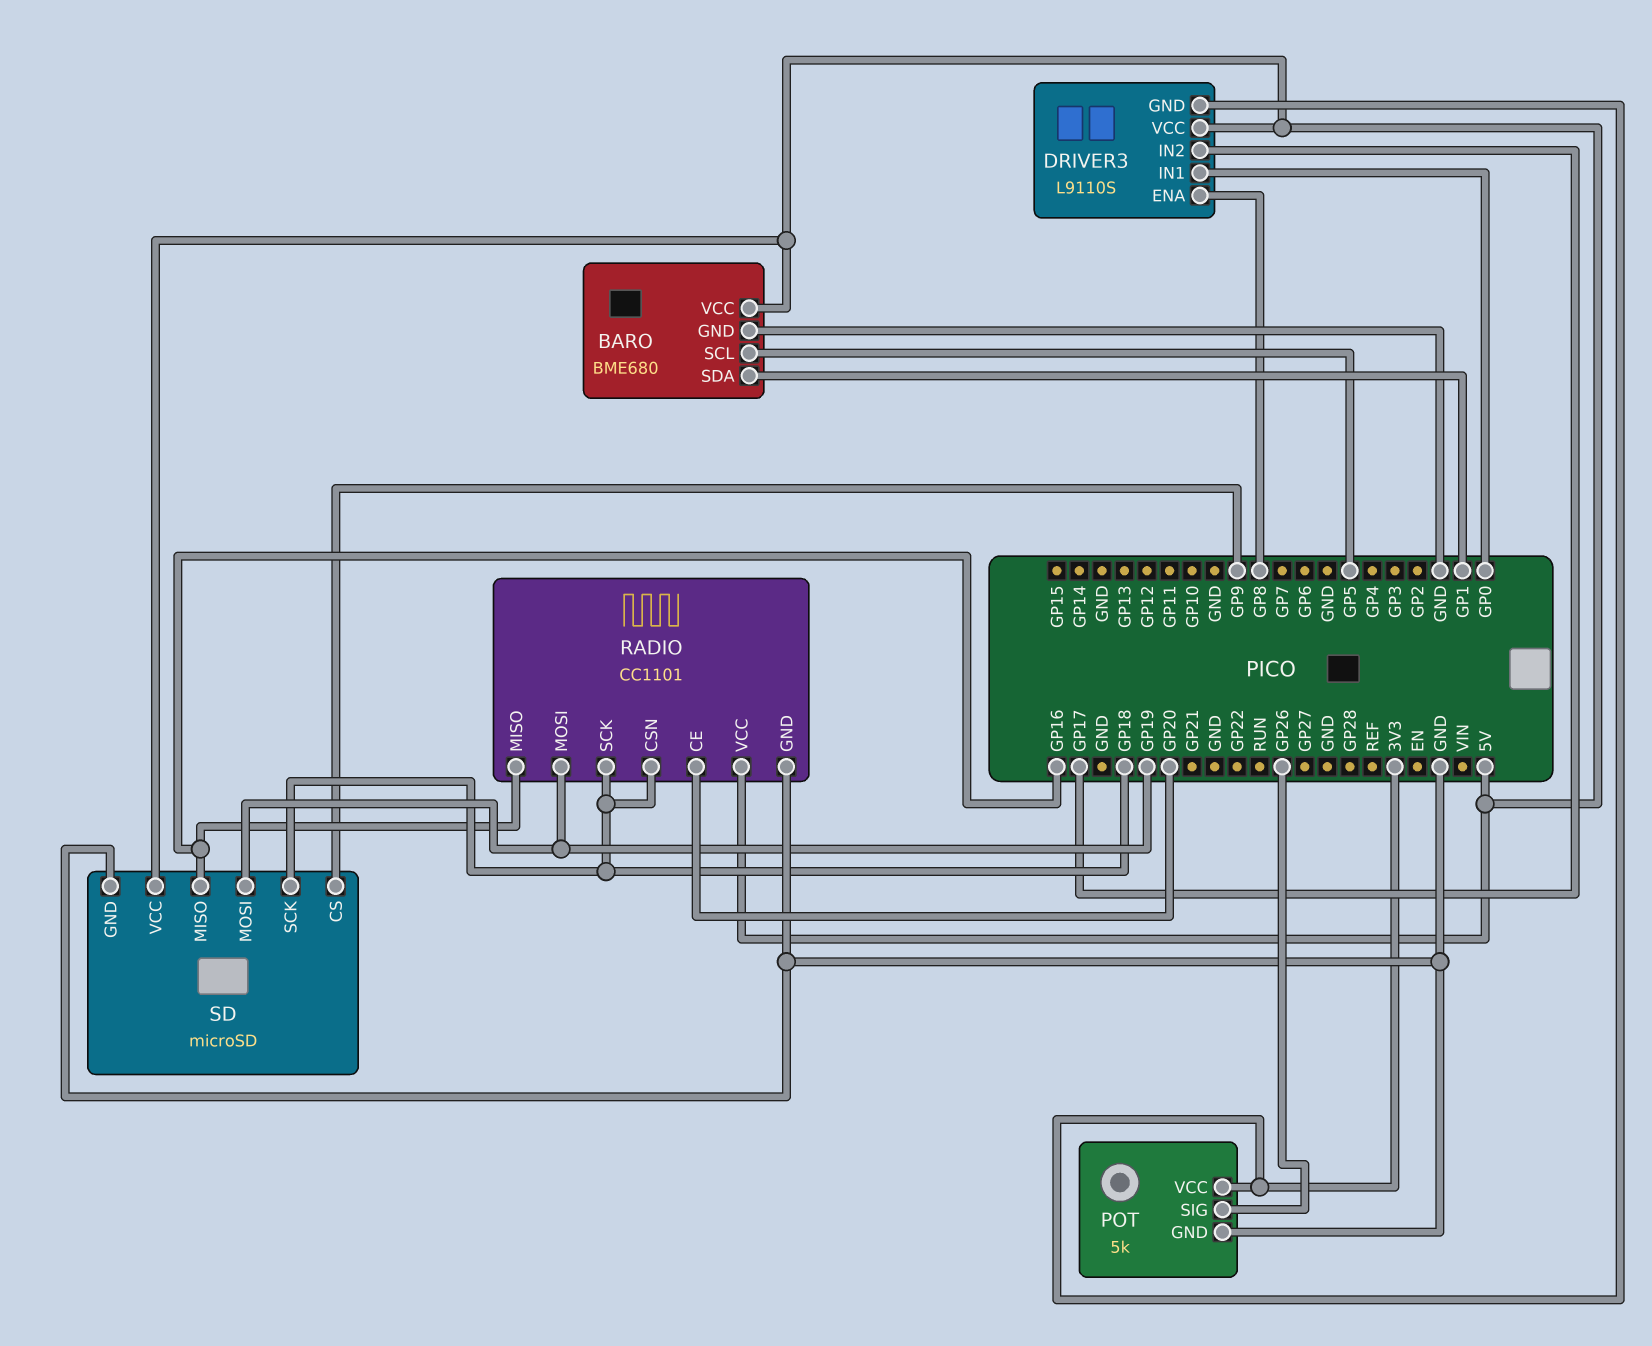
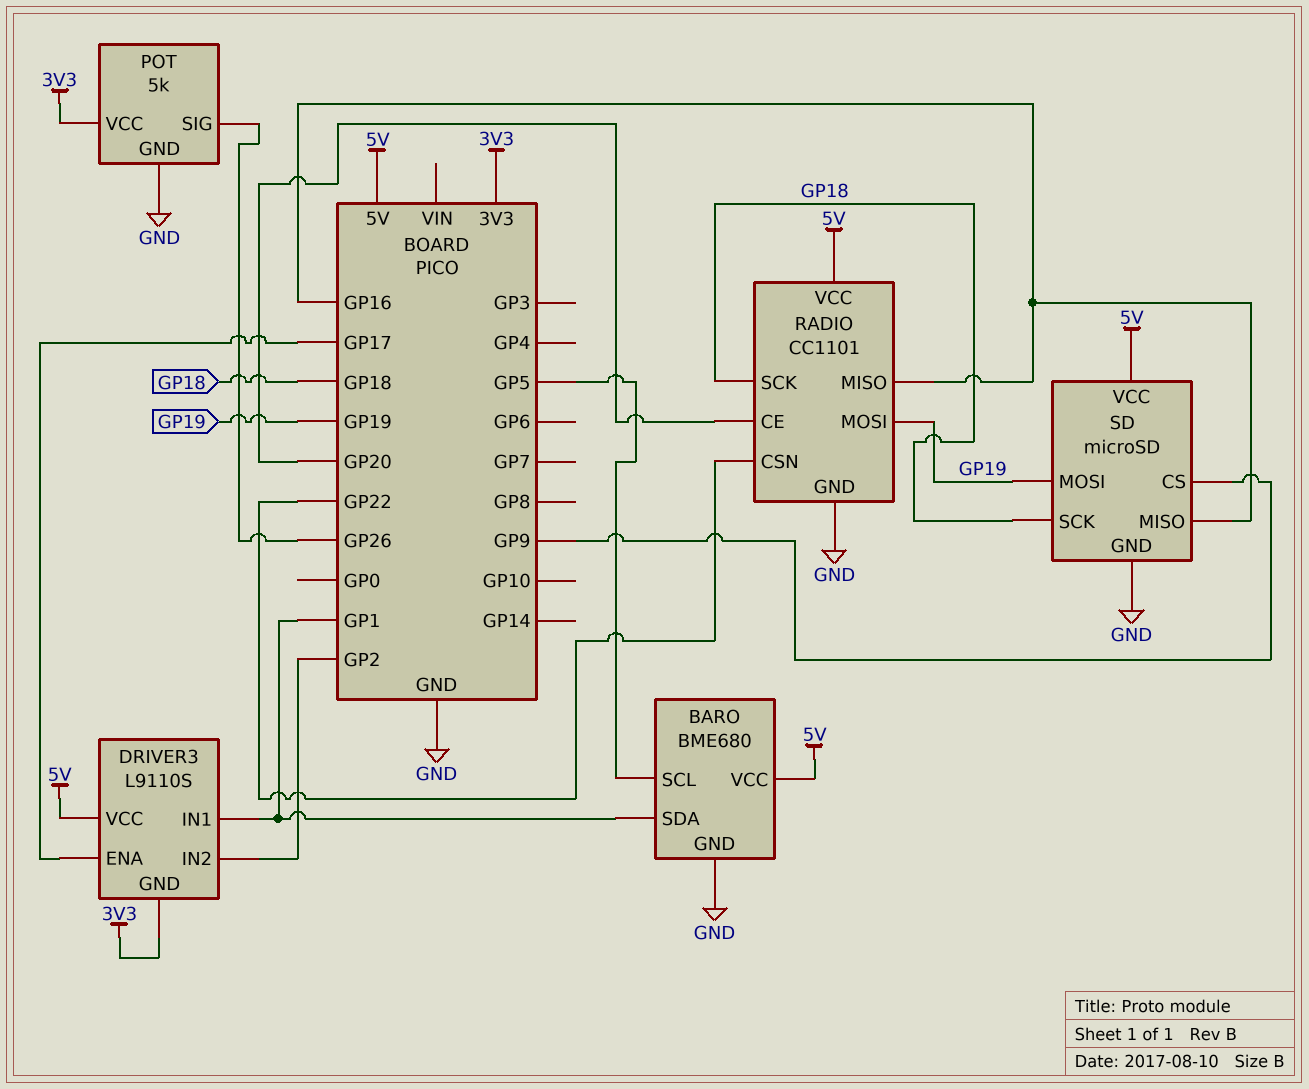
DRIVER3 pin ENA: GP8 -> GP17
DRIVER3 pin IN1: GP0 -> GP1
DRIVER3 pin IN2: GP17 -> GP2
RADIO pin CSN: GP18 -> GP22

